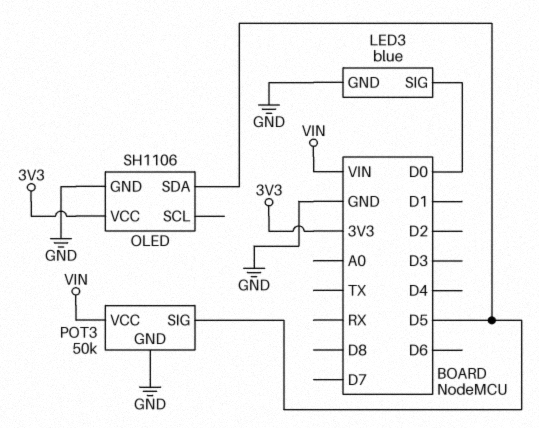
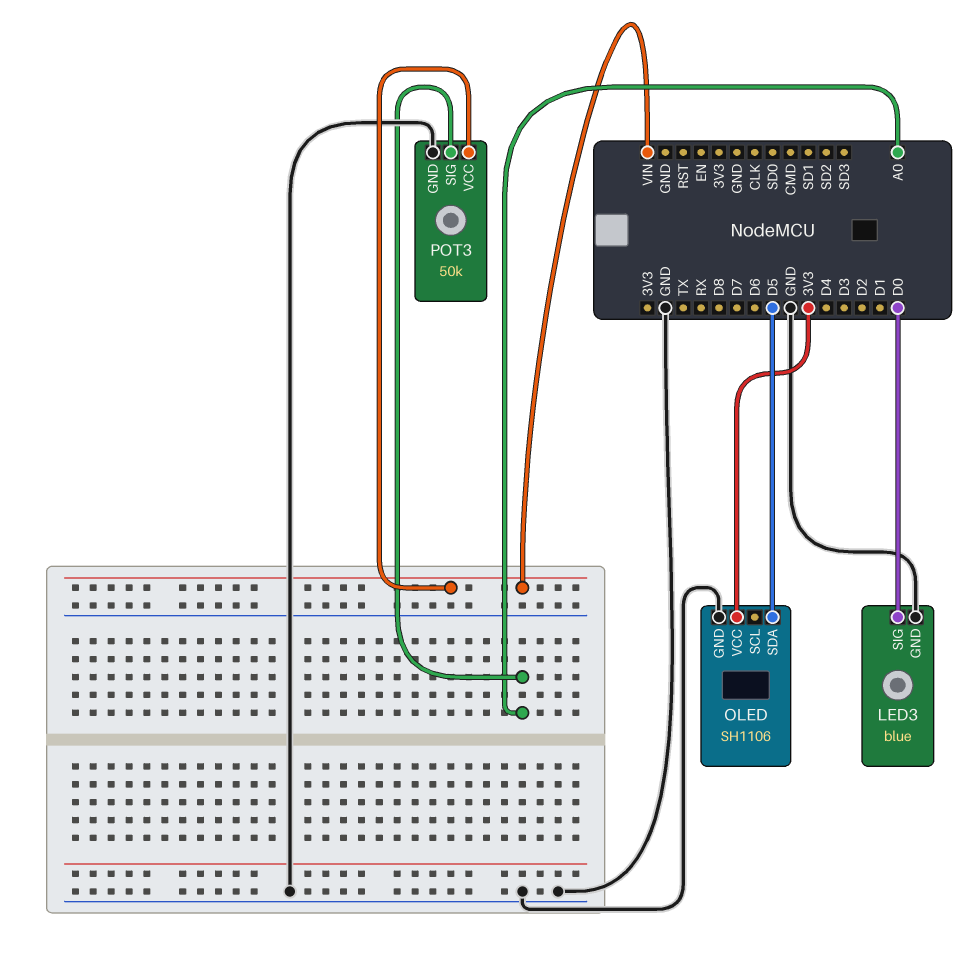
POT3 pin SIG: D5 -> A0

